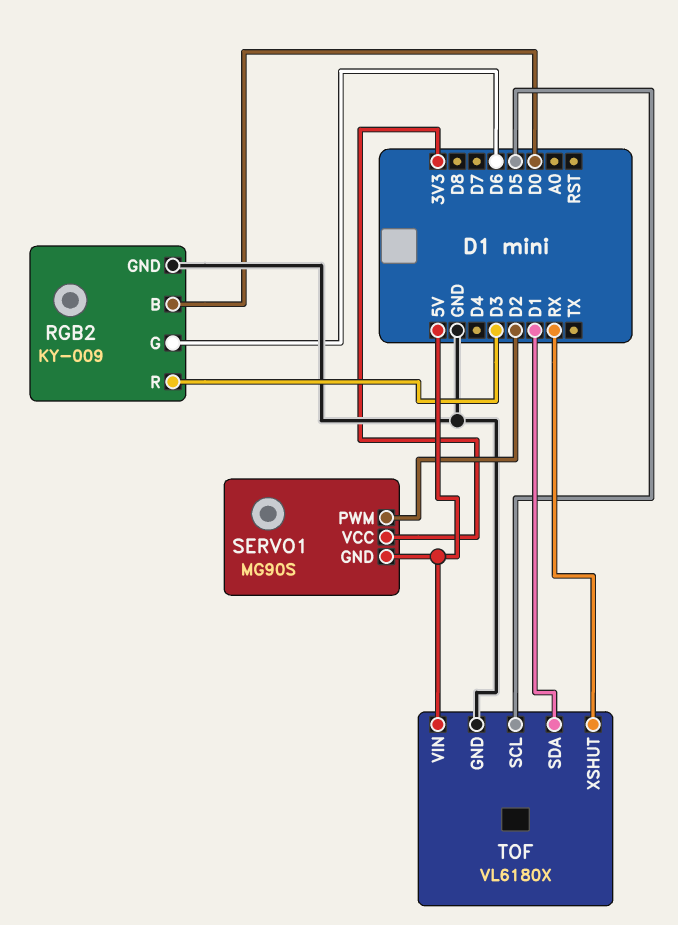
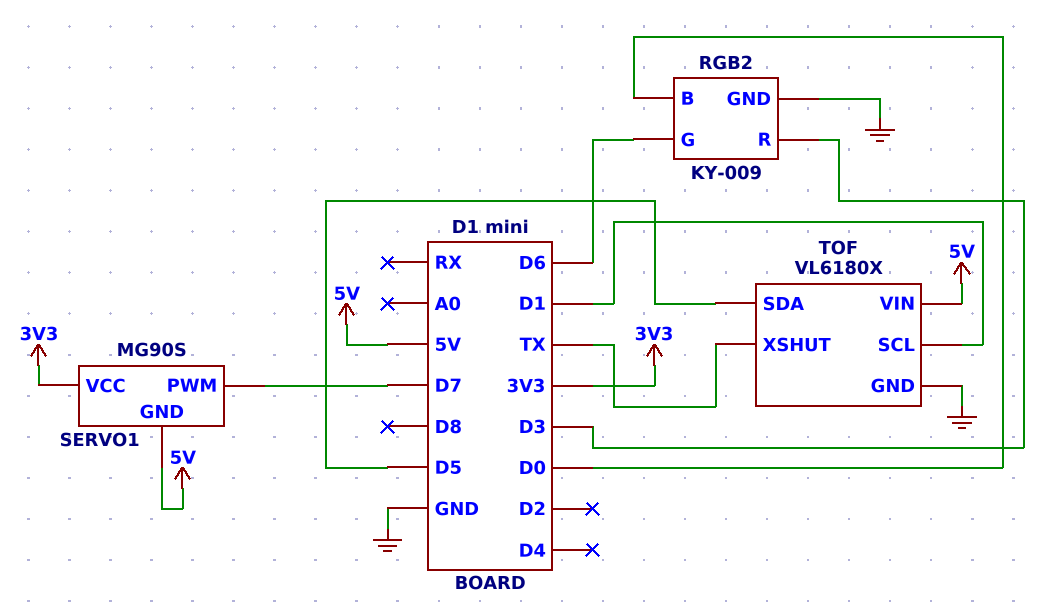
SERVO1 pin PWM: D2 -> D7
TOF pin SCL: D5 -> D1
TOF pin SDA: D1 -> D5
TOF pin XSHUT: RX -> TX

